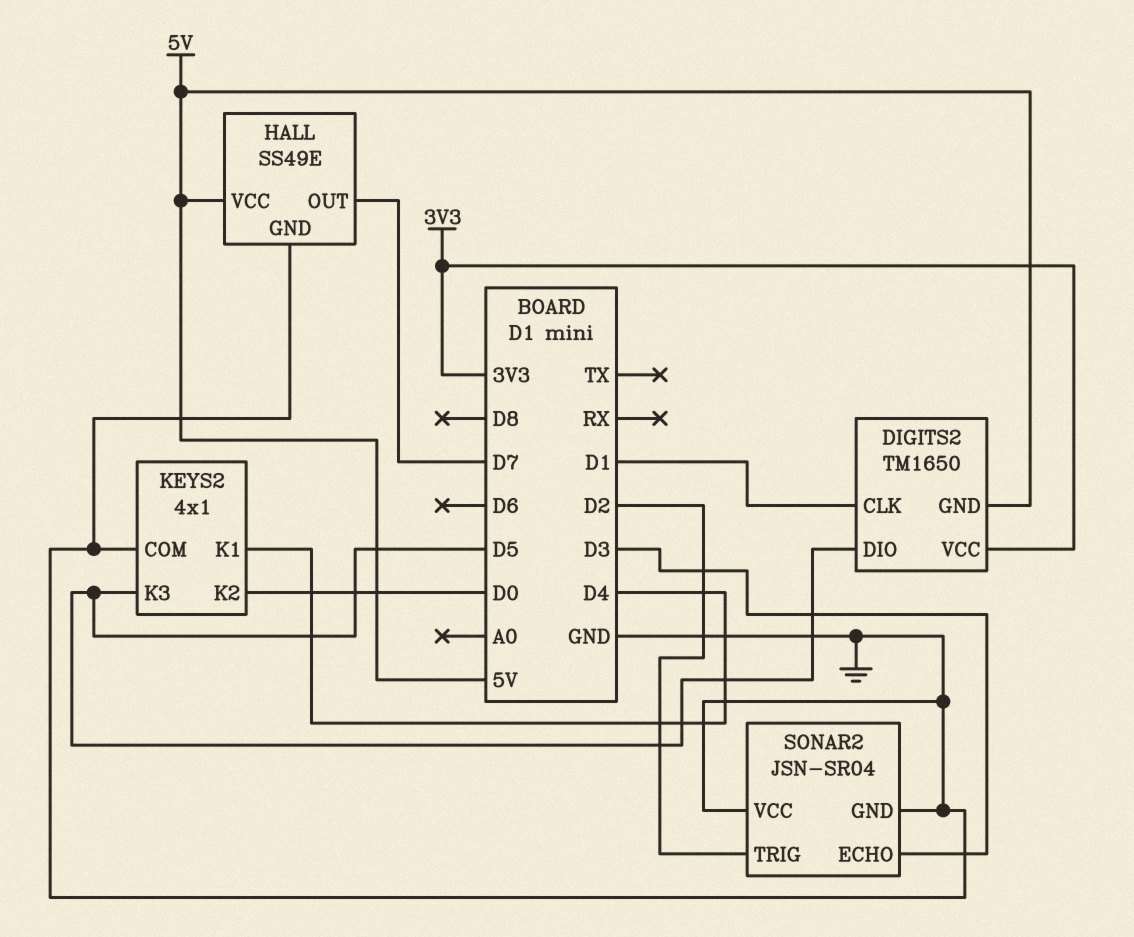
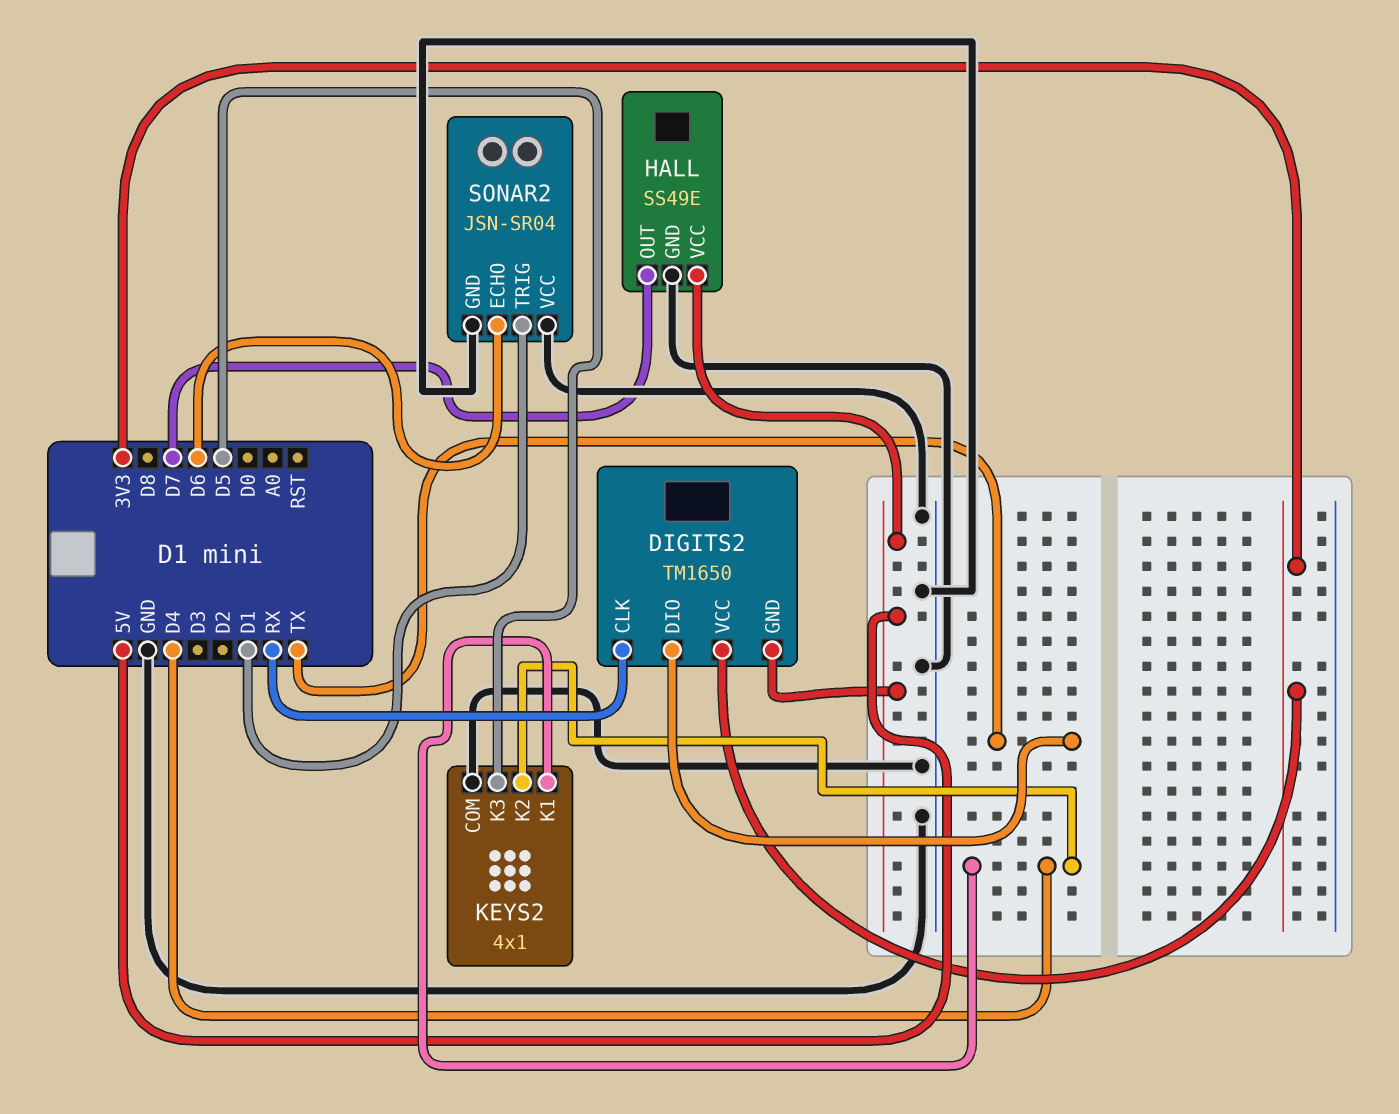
DIGITS2 pin CLK: D1 -> RX
DIGITS2 pin DIO: D5 -> TX
KEYS2 pin K2: D0 -> D4
SONAR2 pin ECHO: D3 -> D6
SONAR2 pin TRIG: D2 -> D1

